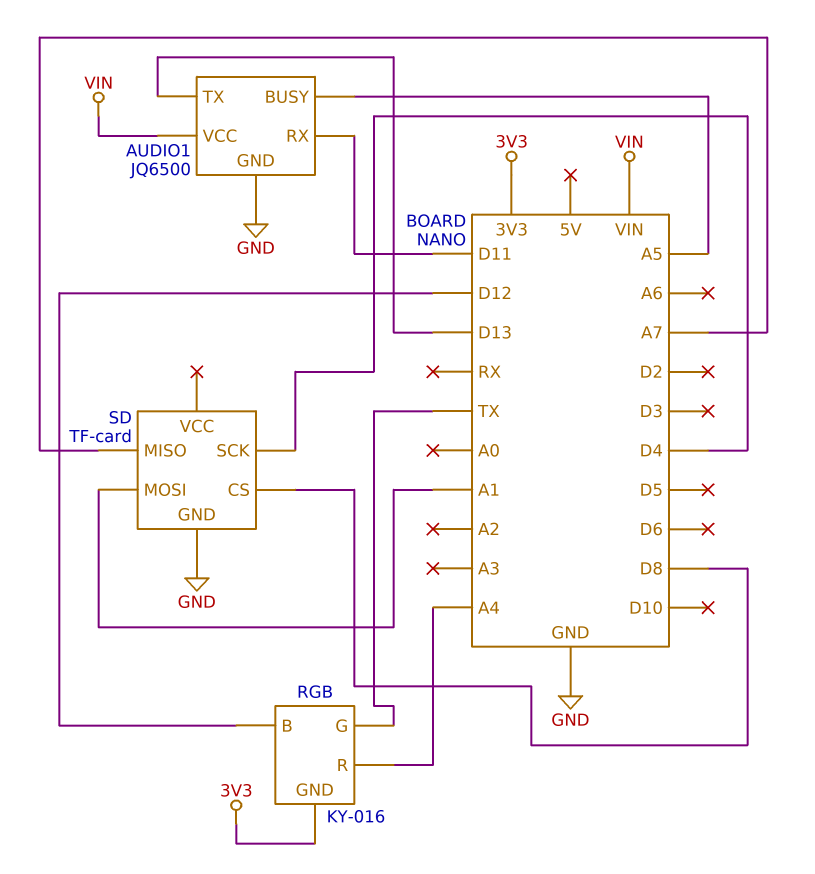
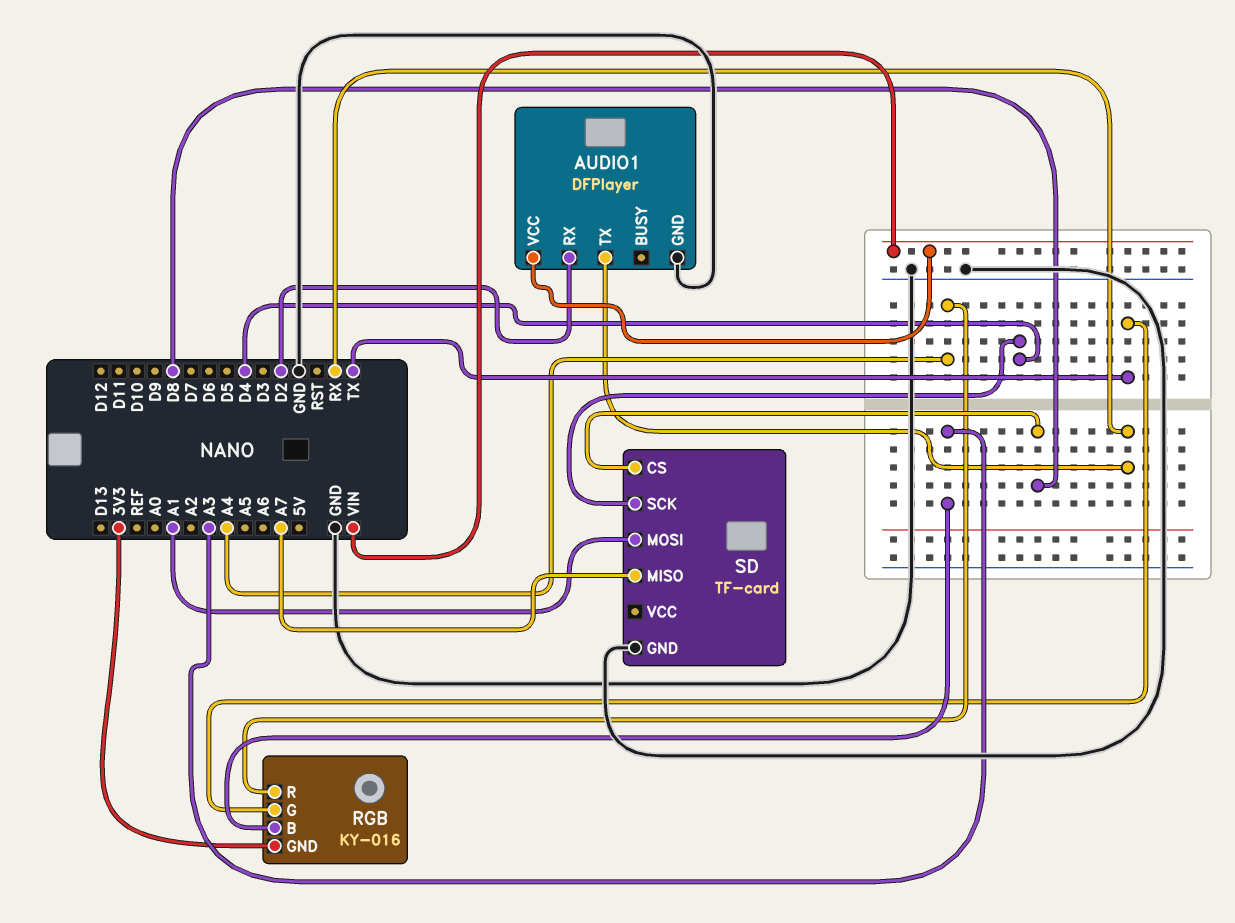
AUDIO1: JQ6500 -> DFPlayer
AUDIO1 pin BUSY: A5 -> none
AUDIO1 pin RX: D11 -> D2
AUDIO1 pin TX: D13 -> RX
RGB pin B: D12 -> A3

